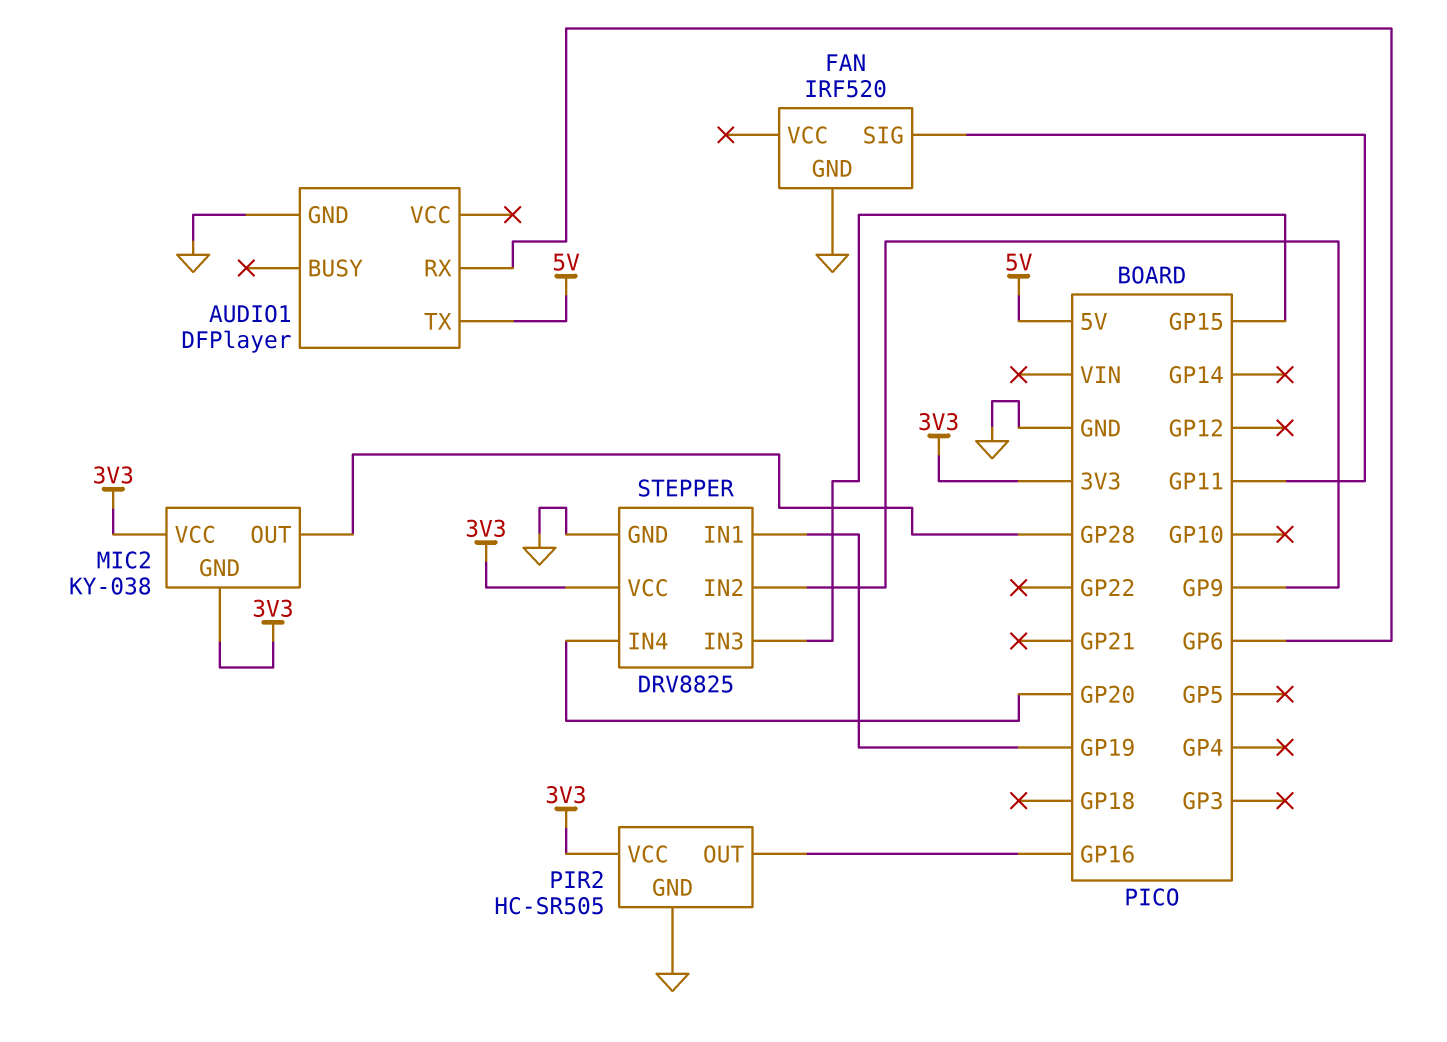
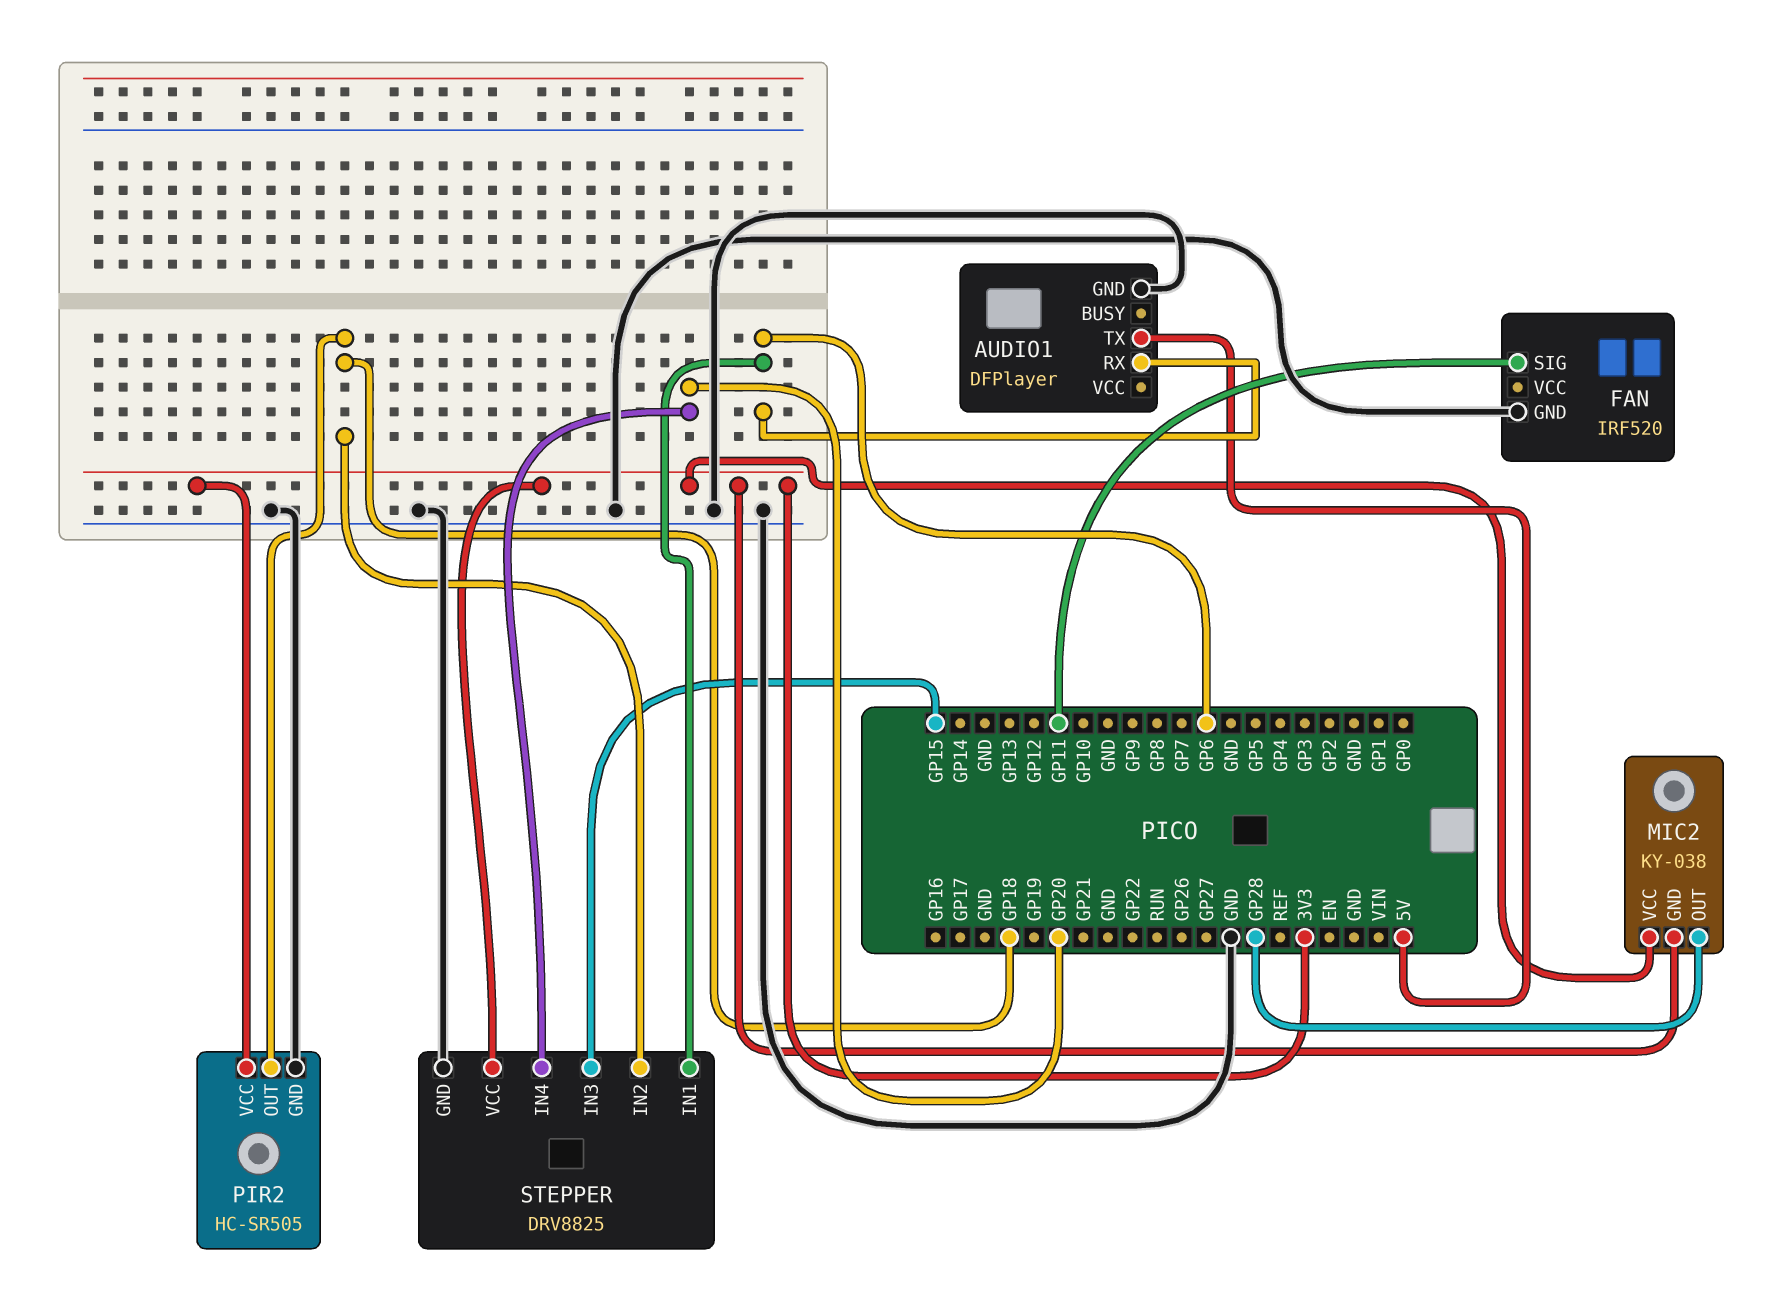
PIR2 pin OUT: GP16 -> GP18
STEPPER pin IN1: GP19 -> GP6
STEPPER pin IN2: GP9 -> GP18

